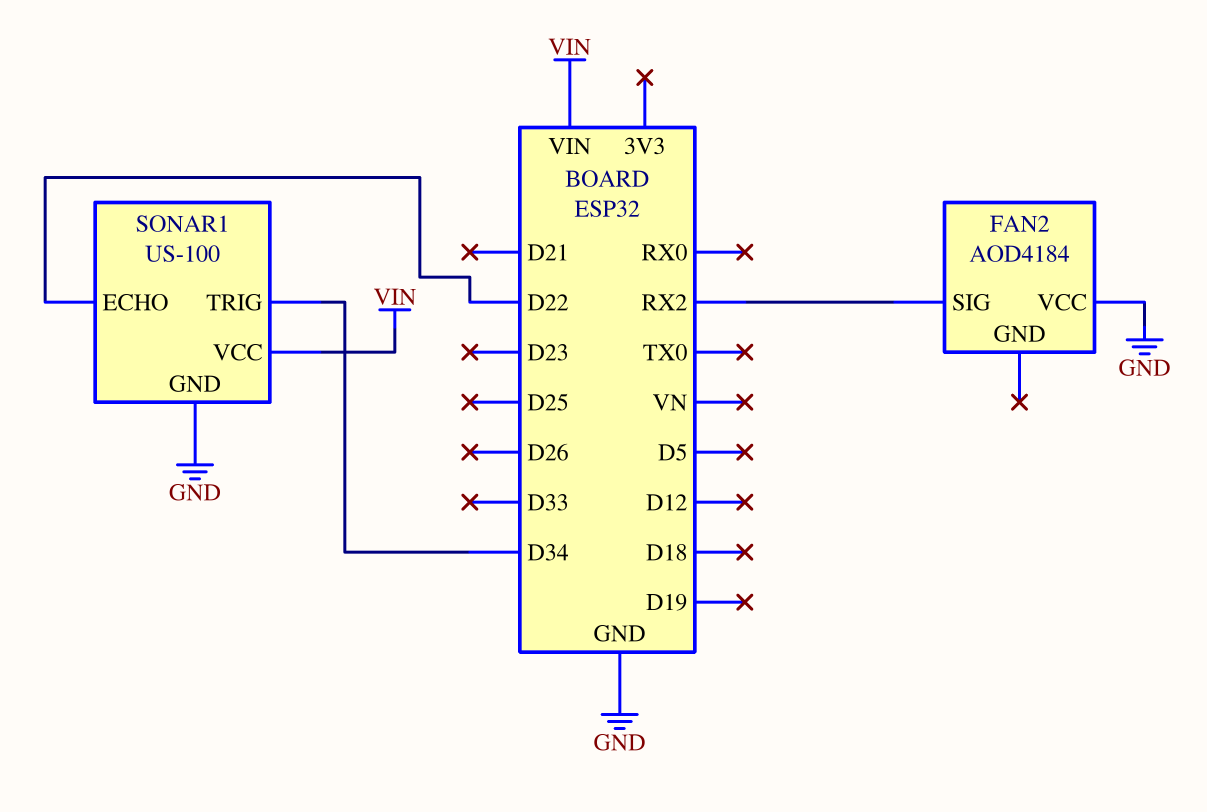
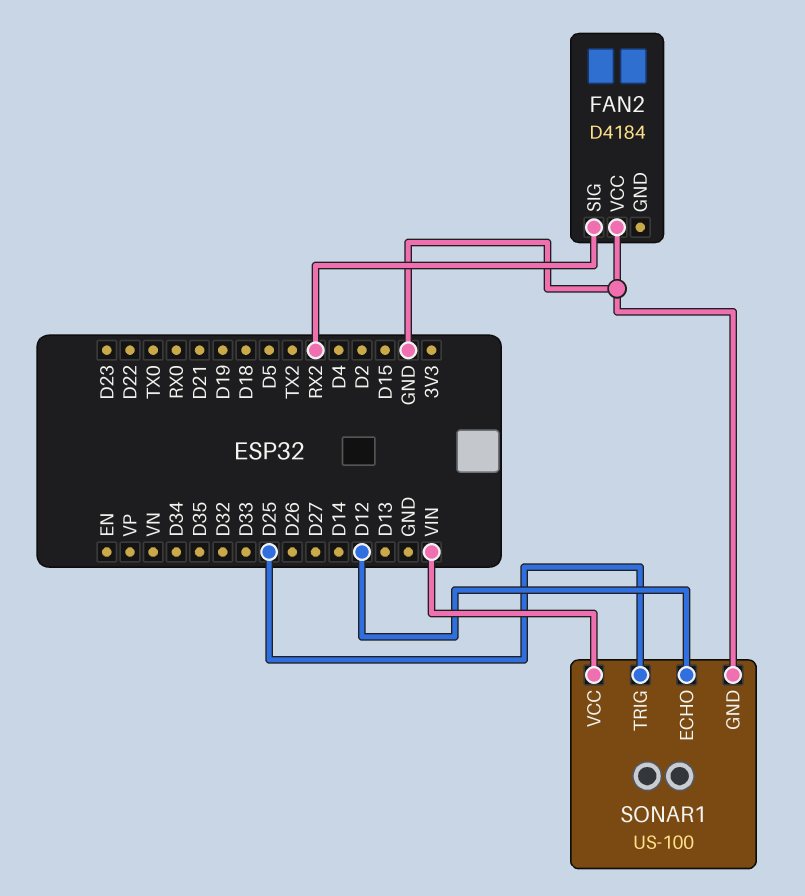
FAN2: AOD4184 -> D4184
SONAR1 pin ECHO: D22 -> D12
SONAR1 pin TRIG: D34 -> D25

